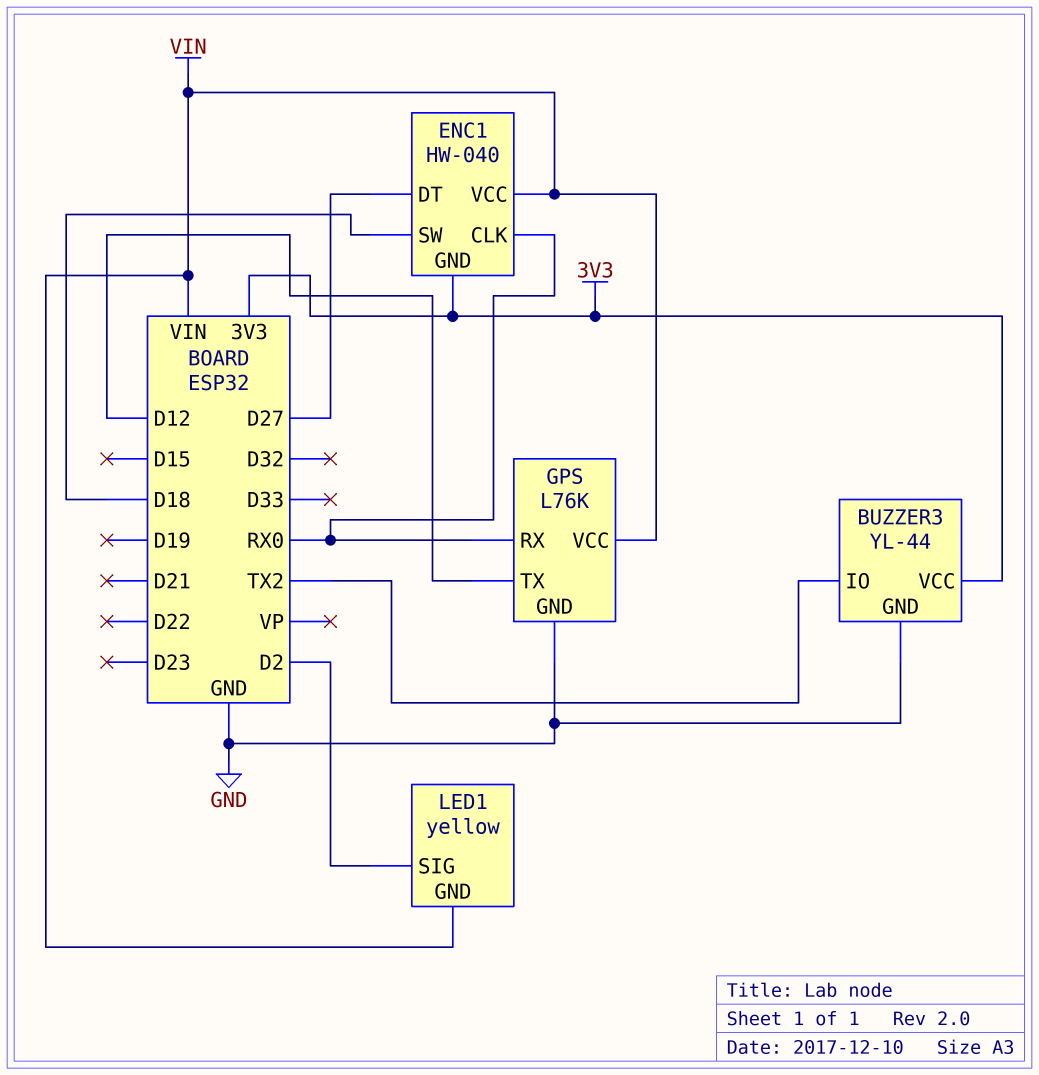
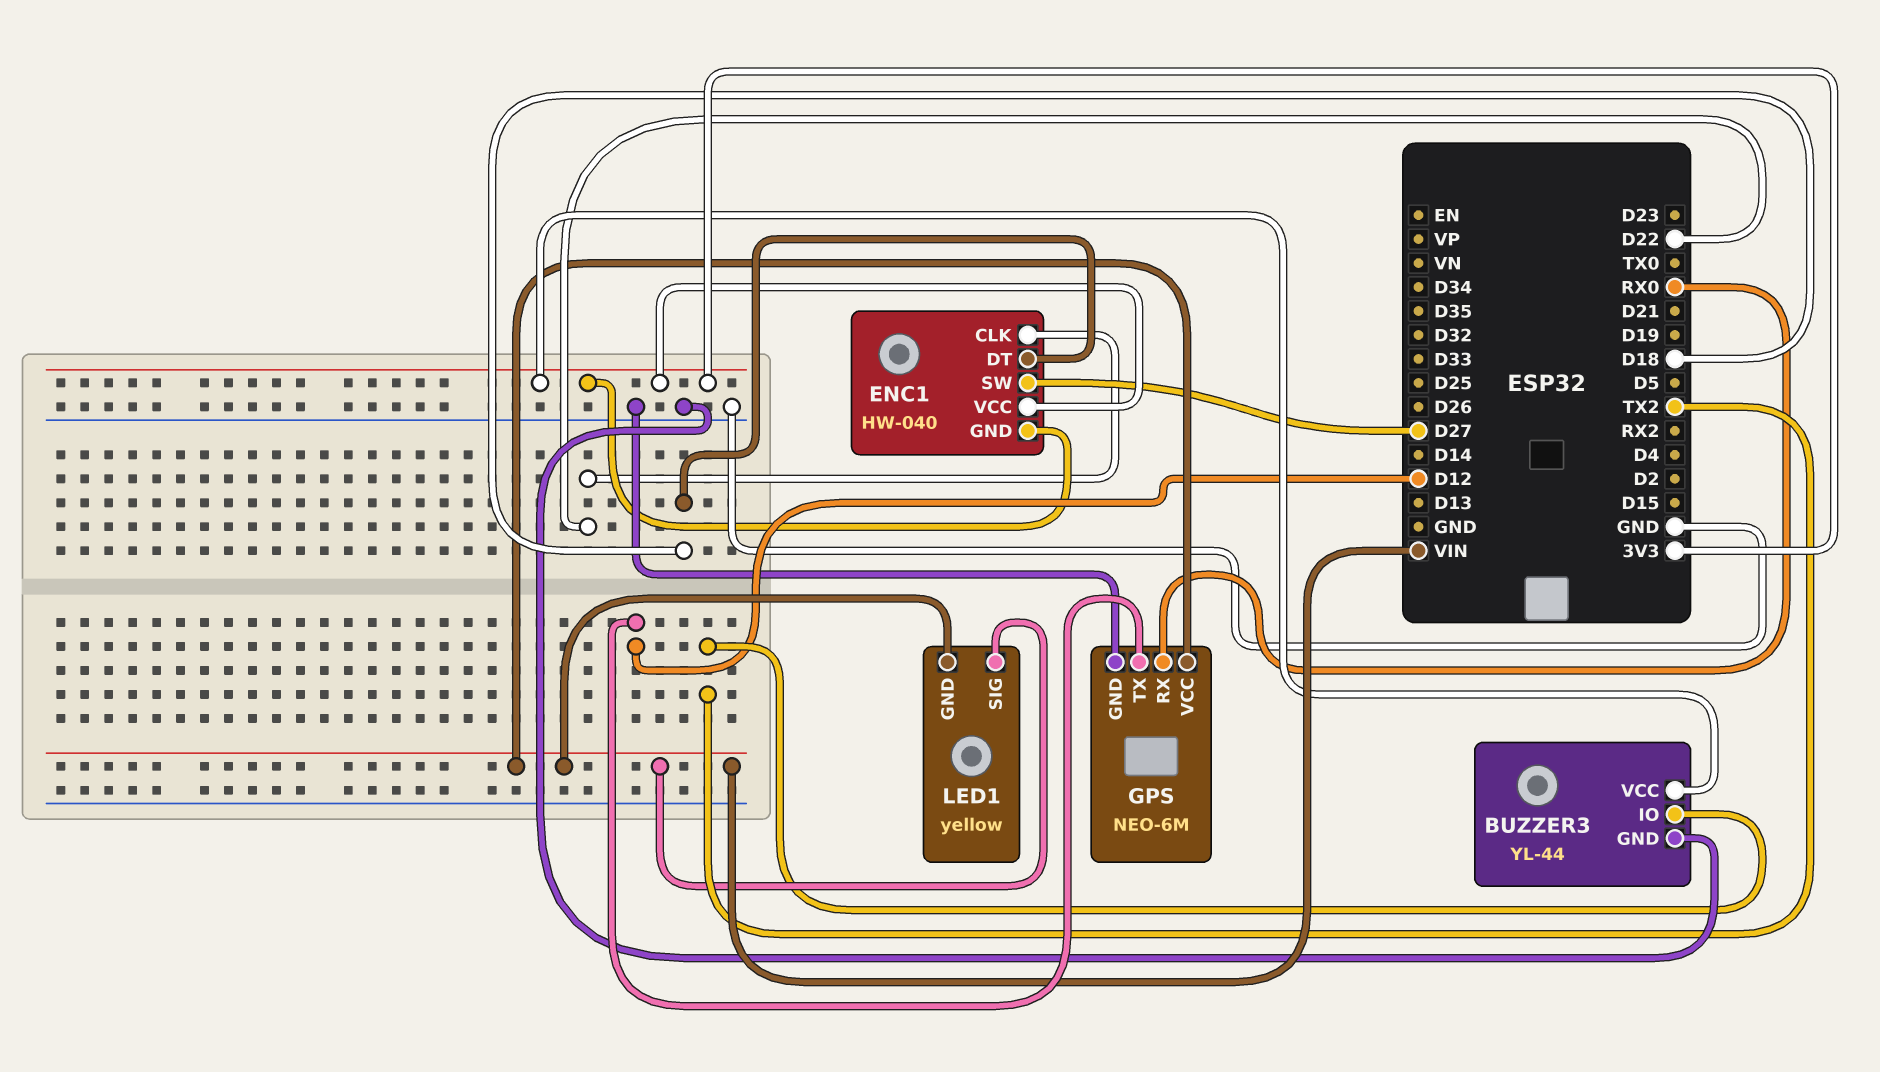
ENC1 pin CLK: RX0 -> D22
ENC1 pin DT: D27 -> D18
ENC1 pin SW: D18 -> D27
ENC1 pin VCC: VIN -> 3V3
GPS: L76K -> NEO-6M
LED1 pin SIG: D2 -> VIN

